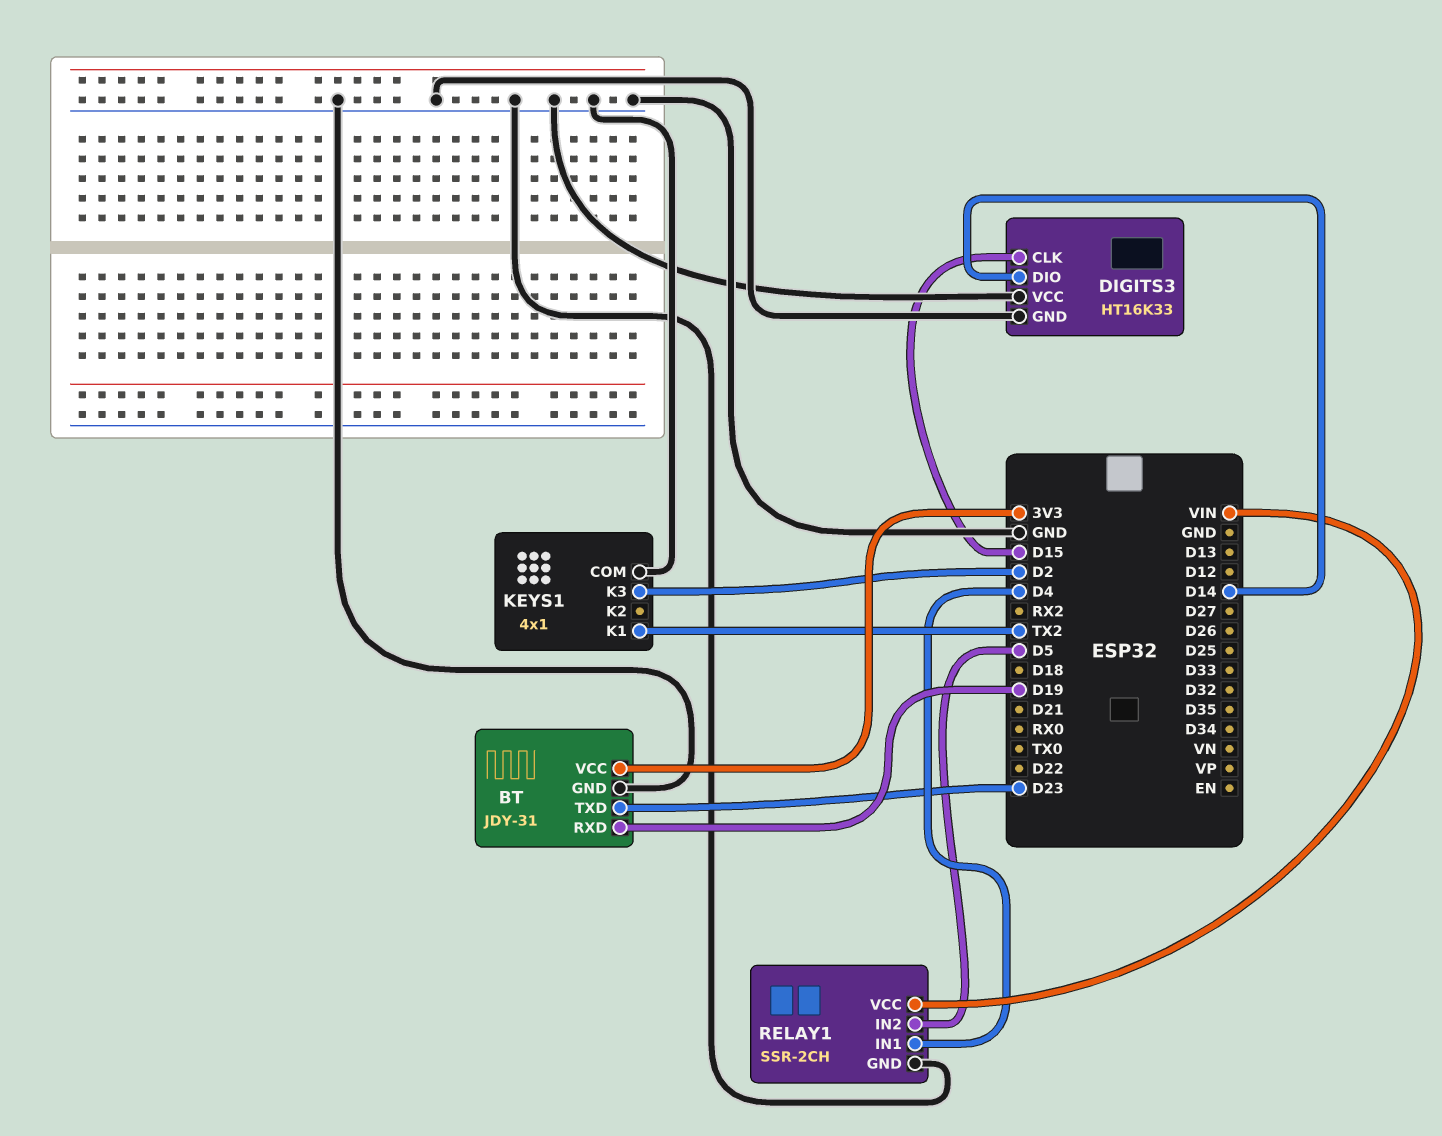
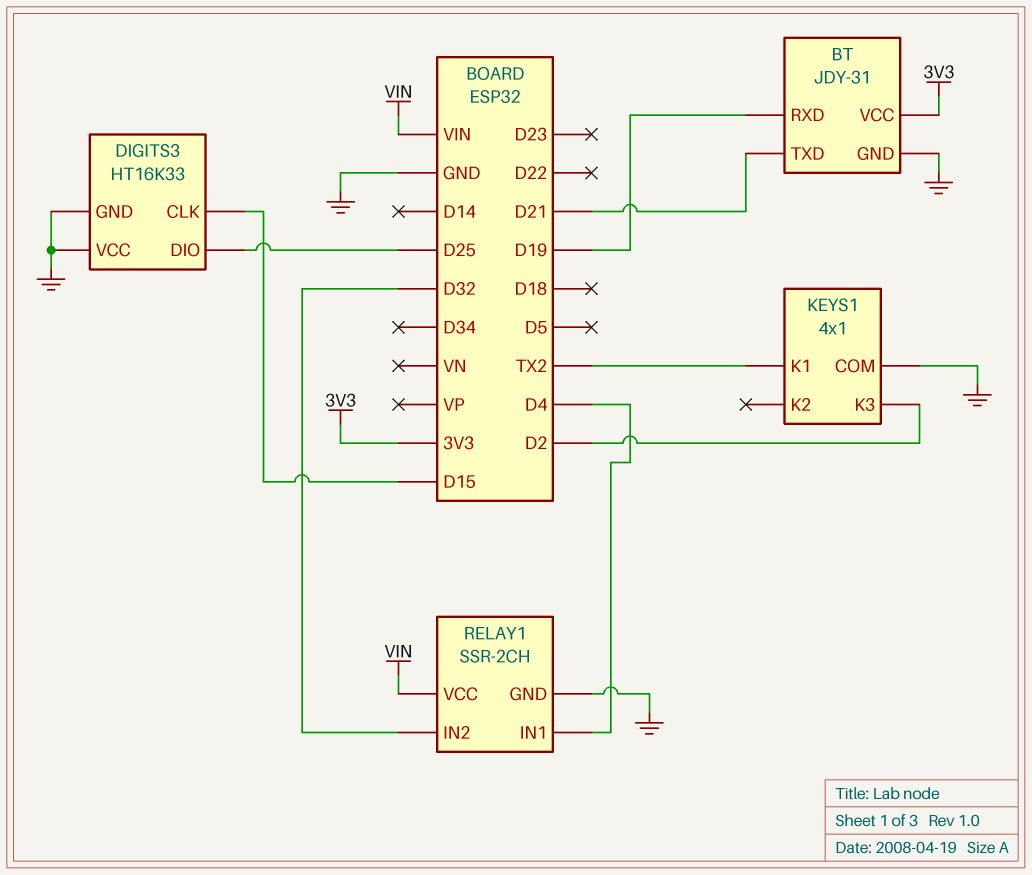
BT pin TXD: D23 -> D21
DIGITS3 pin DIO: D14 -> D25
RELAY1 pin IN2: D5 -> D32

